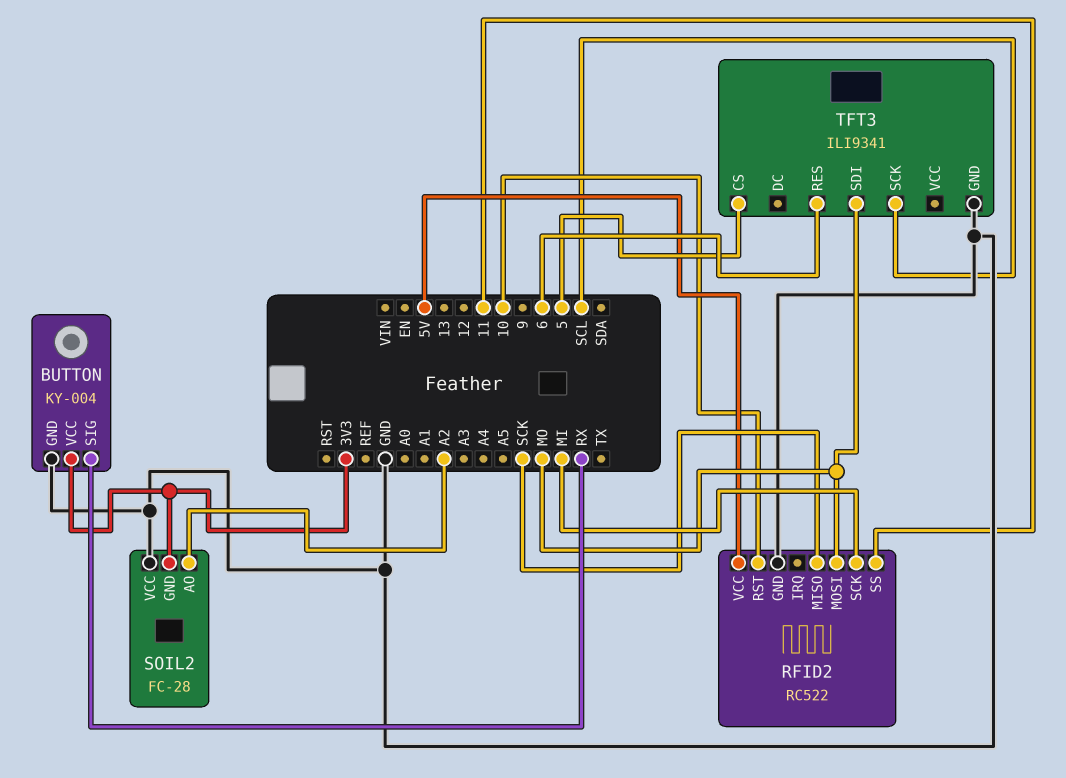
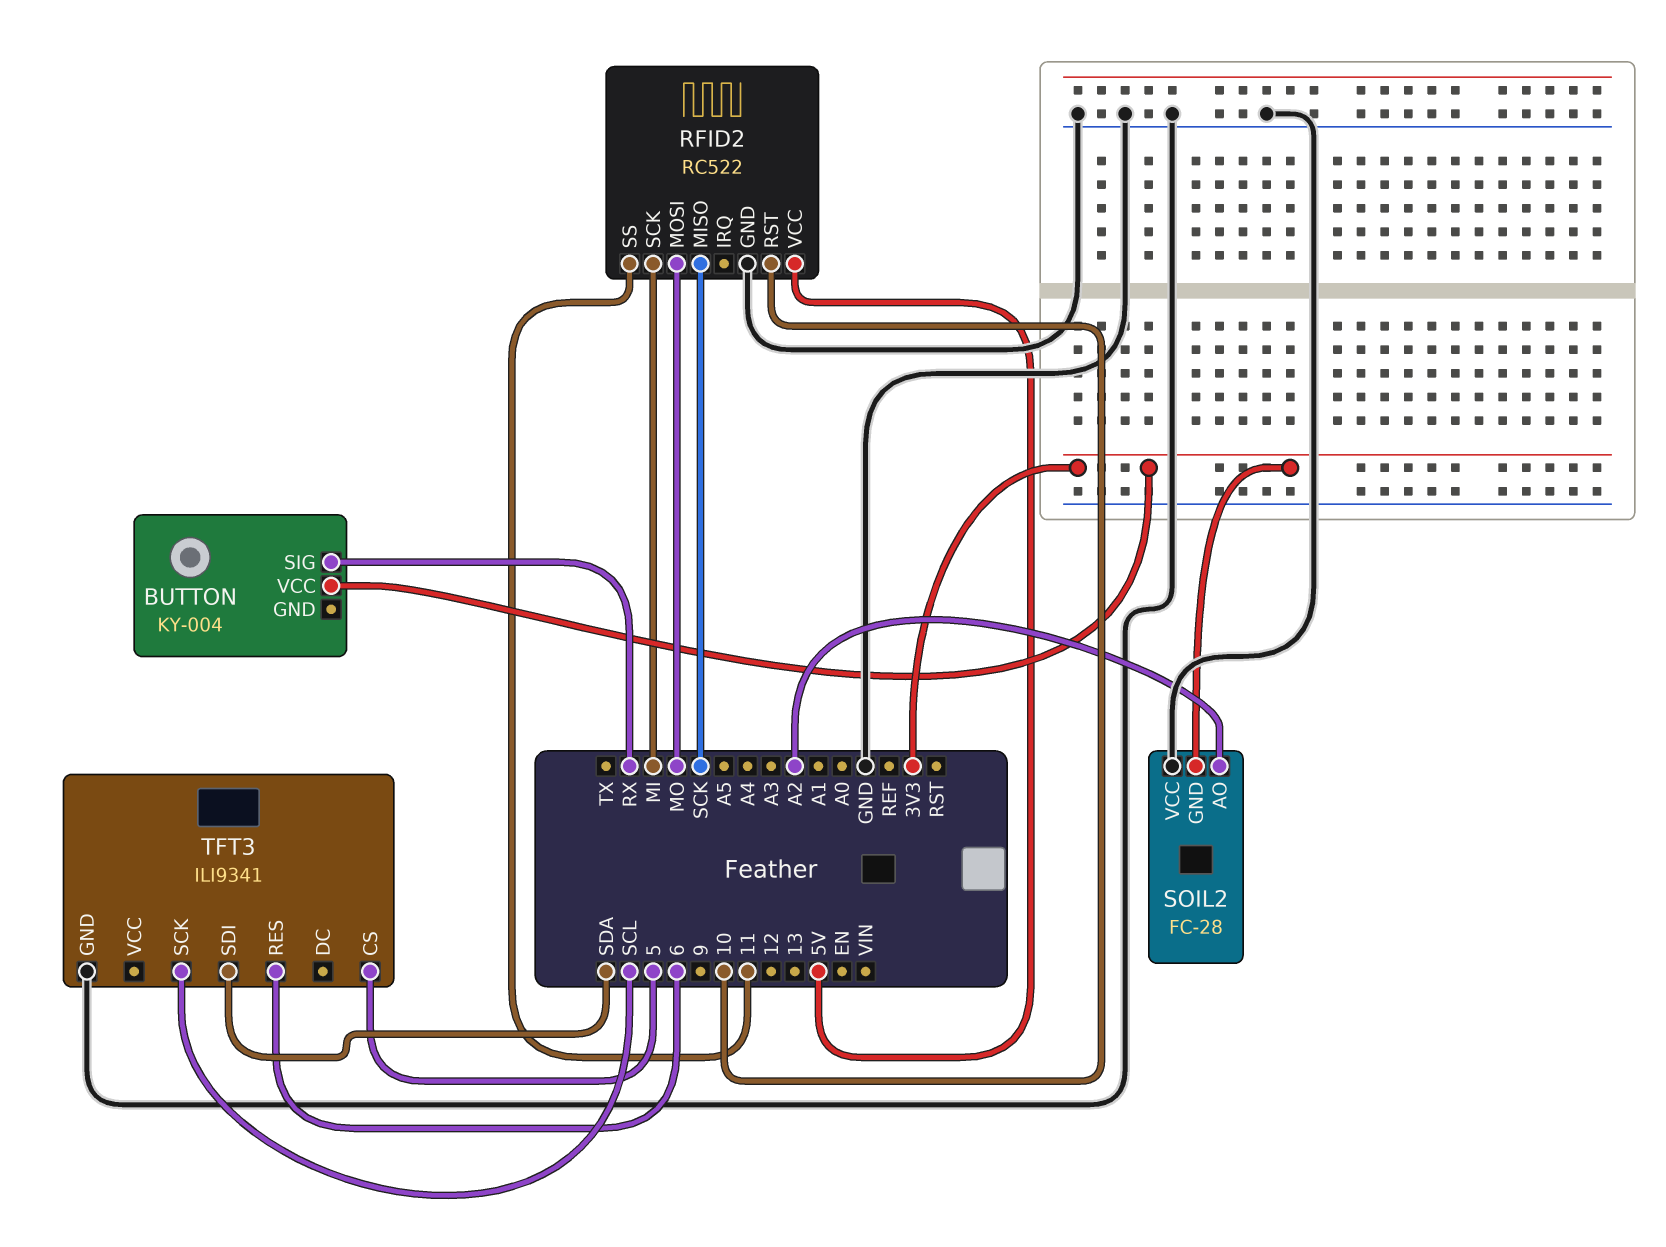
BUTTON pin GND: GND -> none
TFT3 pin SDI: MO -> SDA

